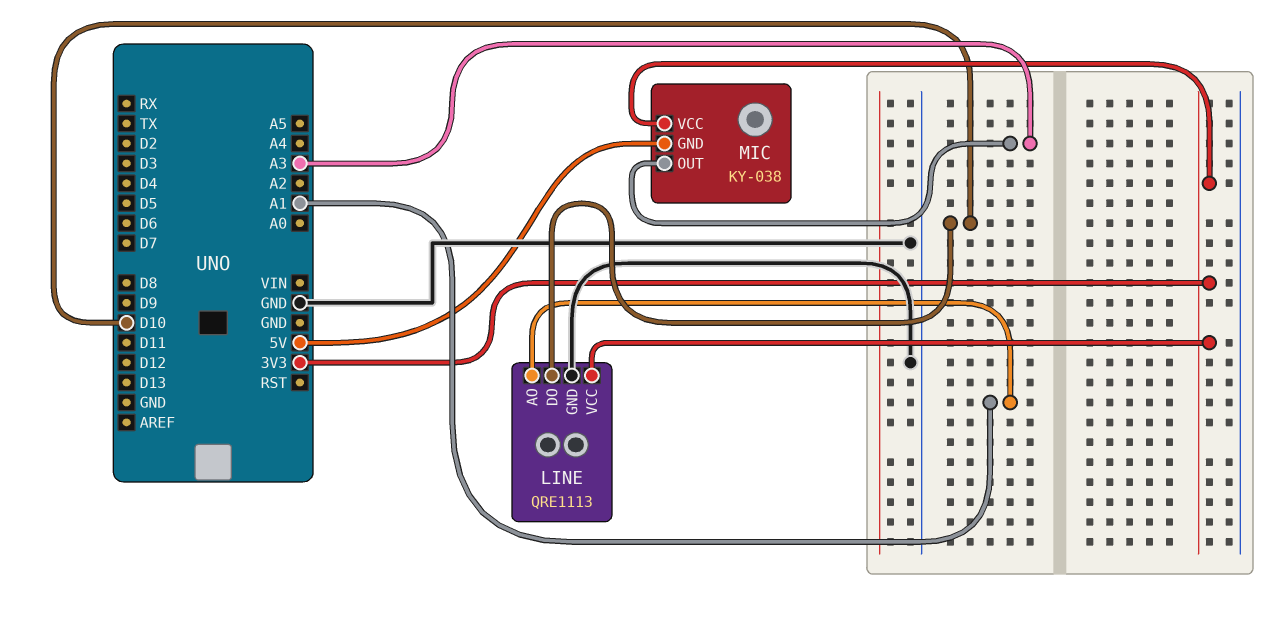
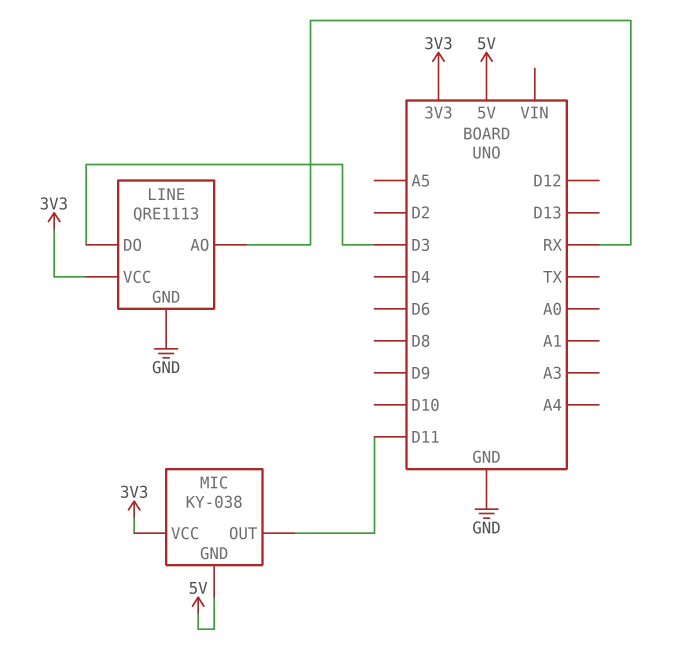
LINE pin AO: A1 -> RX
LINE pin DO: D10 -> D3
MIC pin OUT: A3 -> D11

